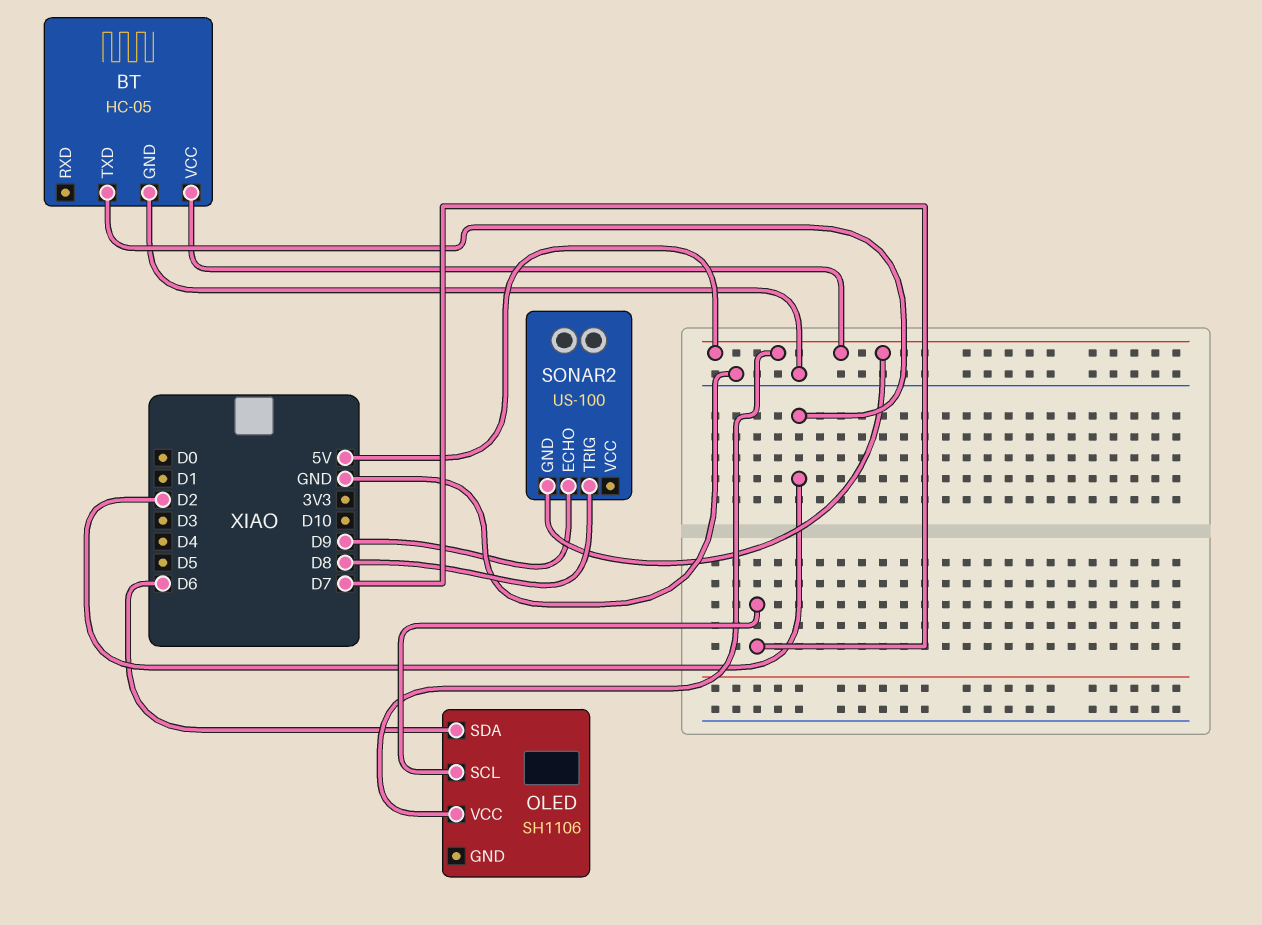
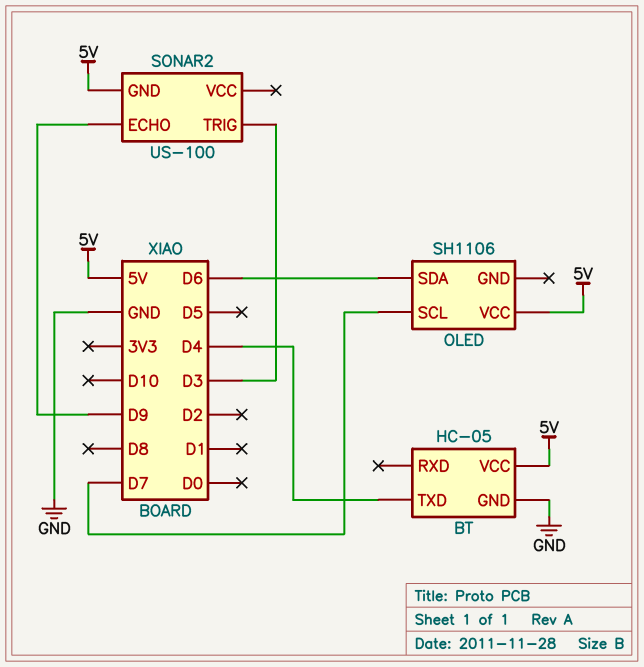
BT pin TXD: D2 -> D4
SONAR2 pin TRIG: D8 -> D3

